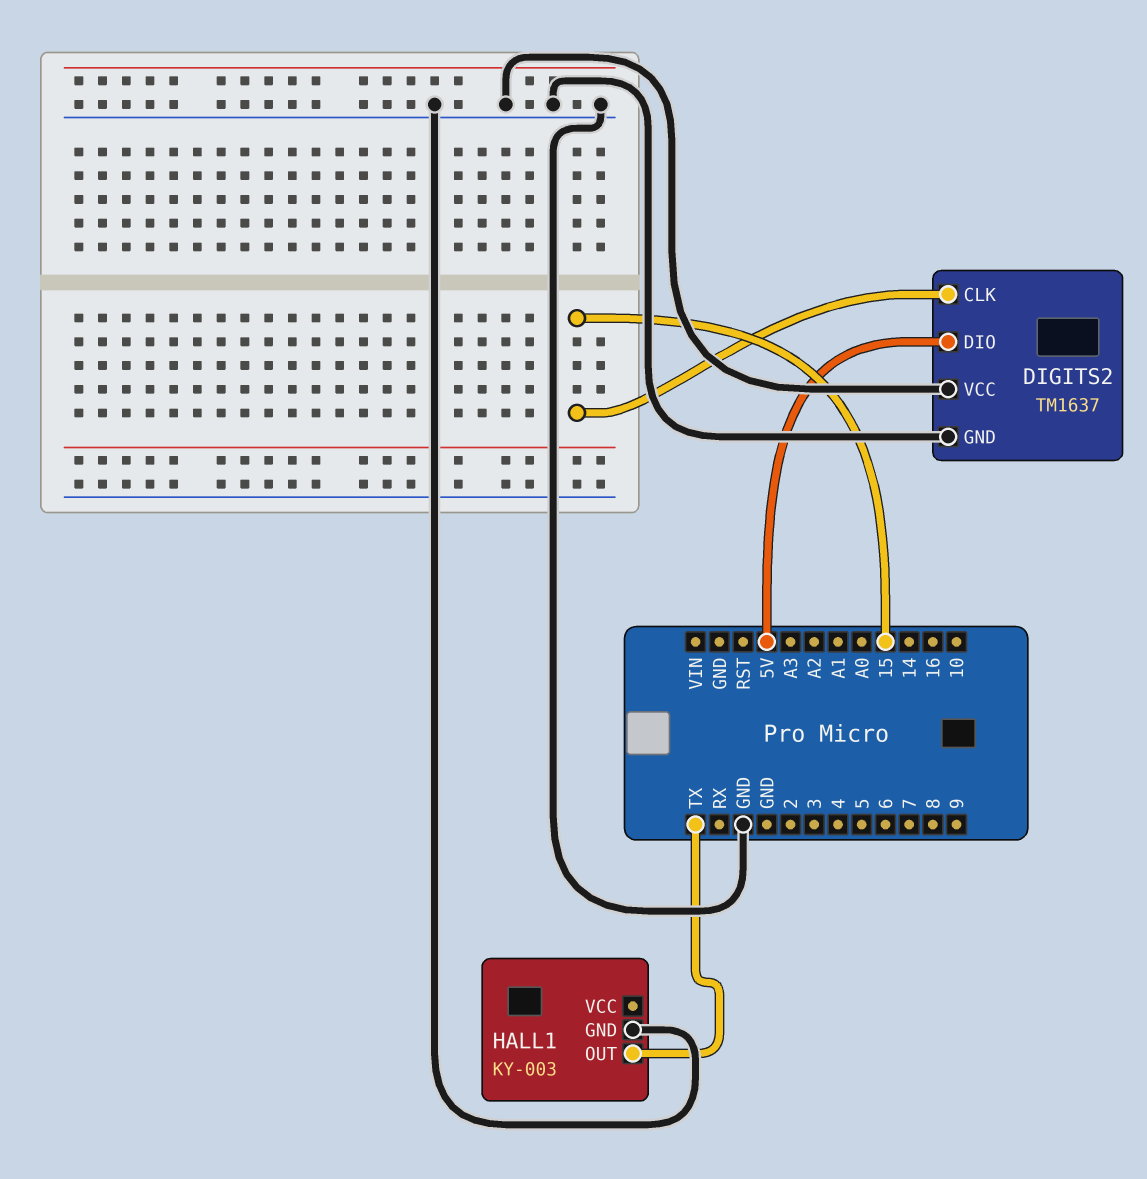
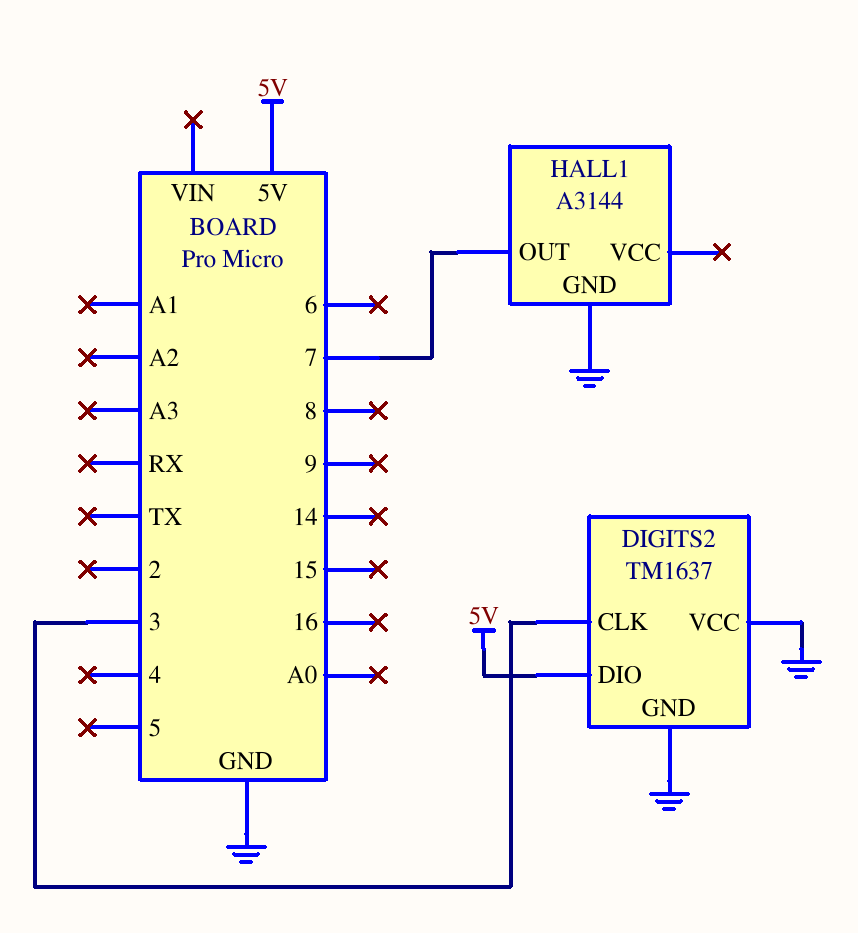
DIGITS2 pin CLK: 15 -> 3
HALL1: KY-003 -> A3144
HALL1 pin OUT: TX -> 7

